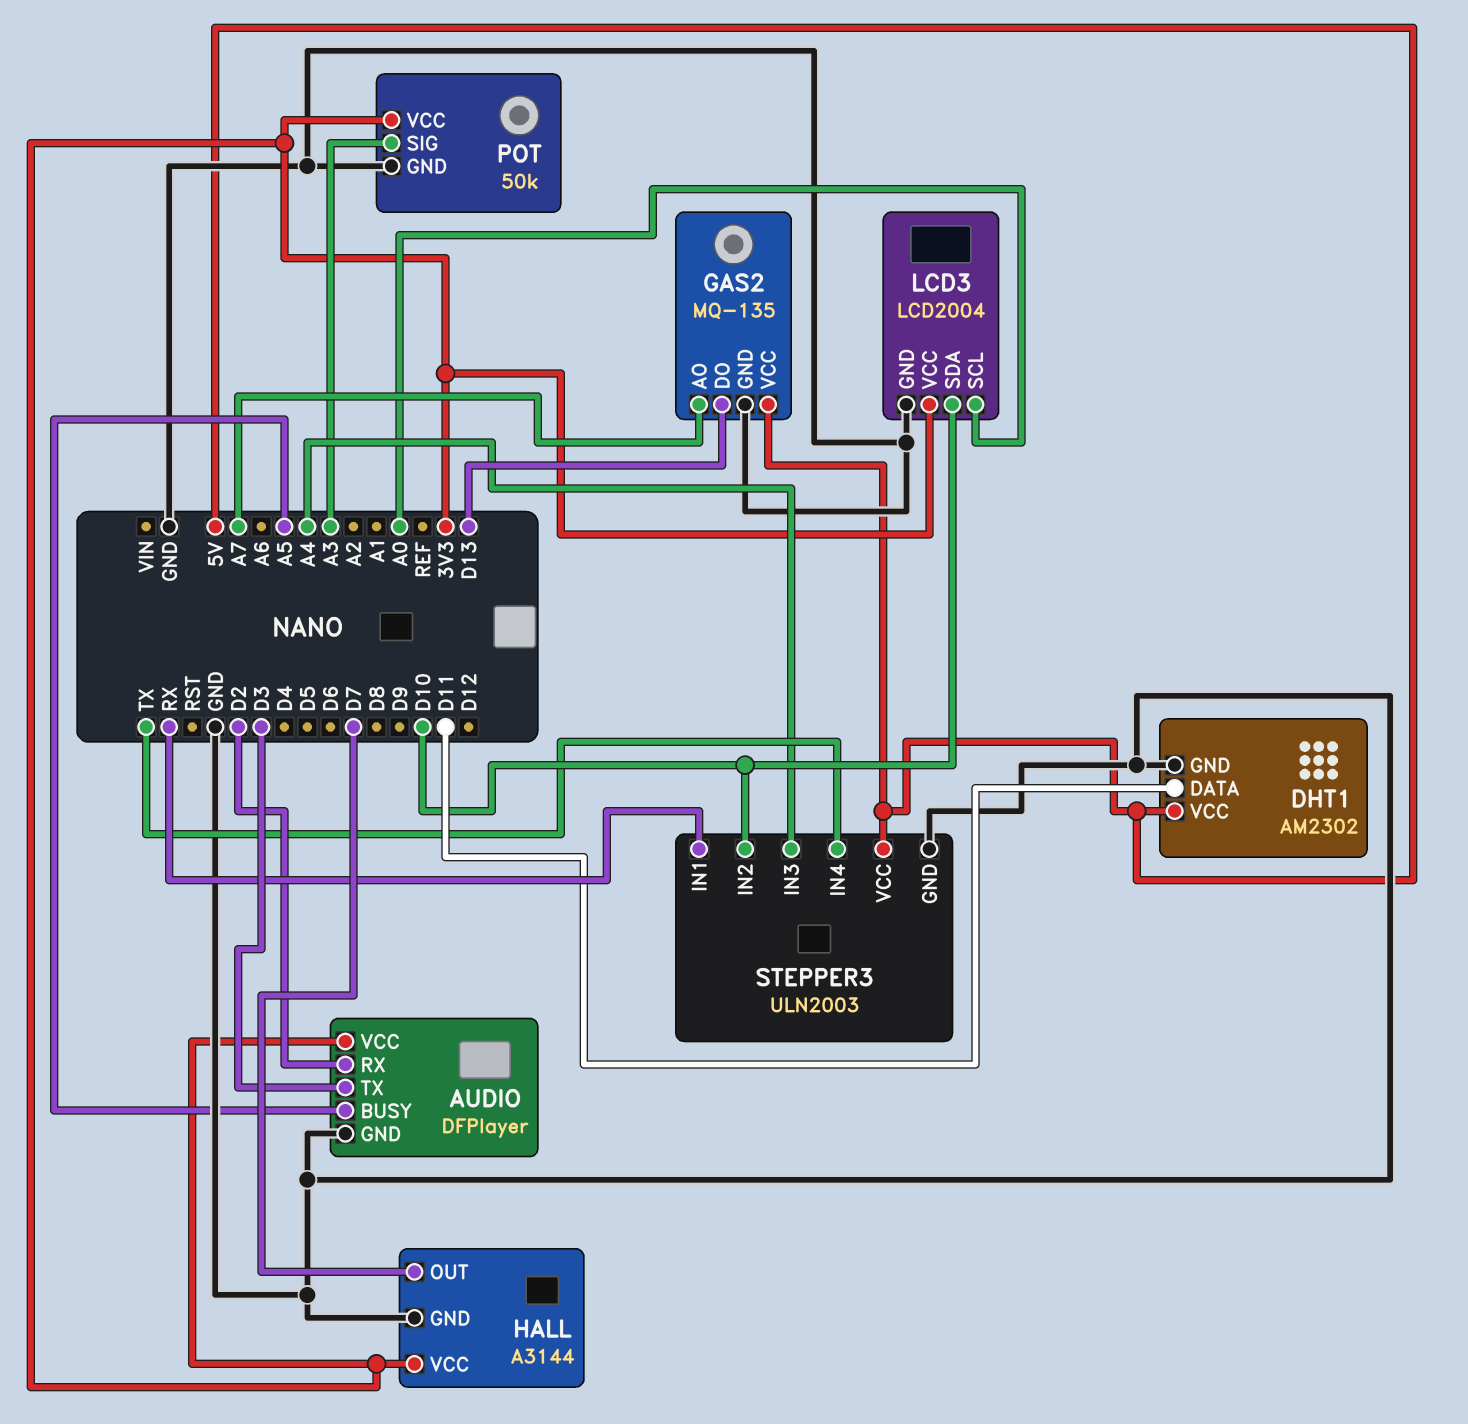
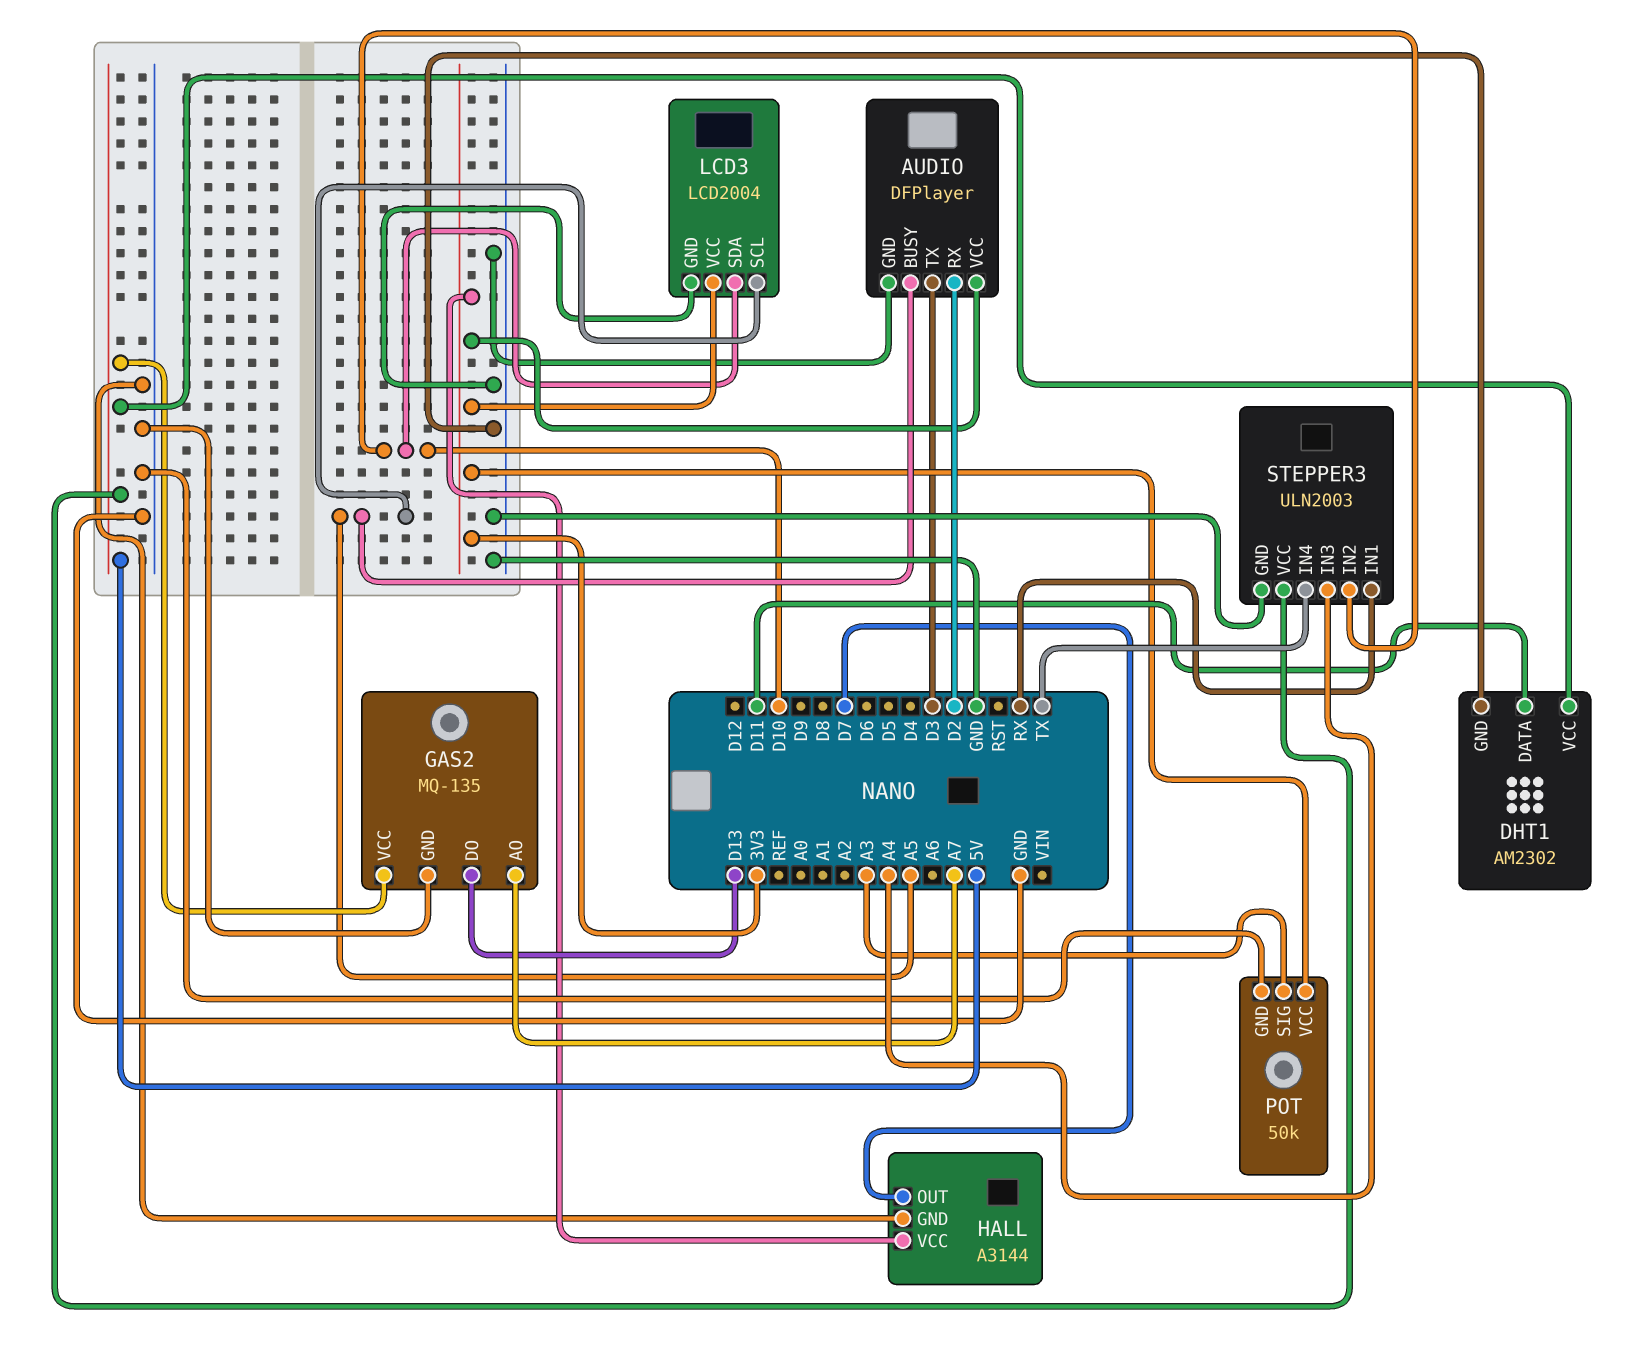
LCD3 pin SCL: A0 -> A5

